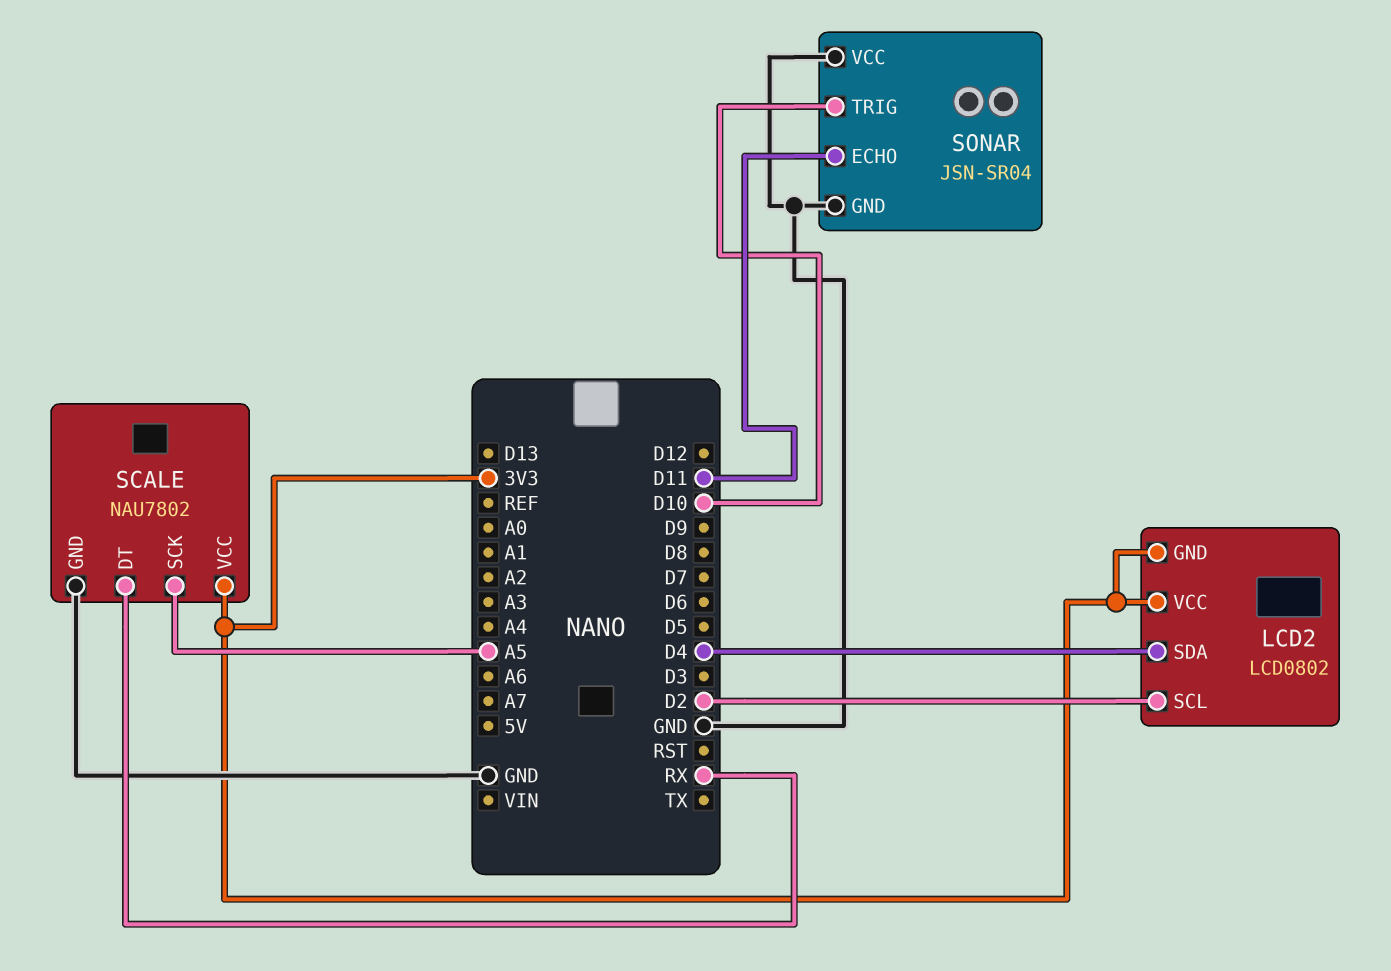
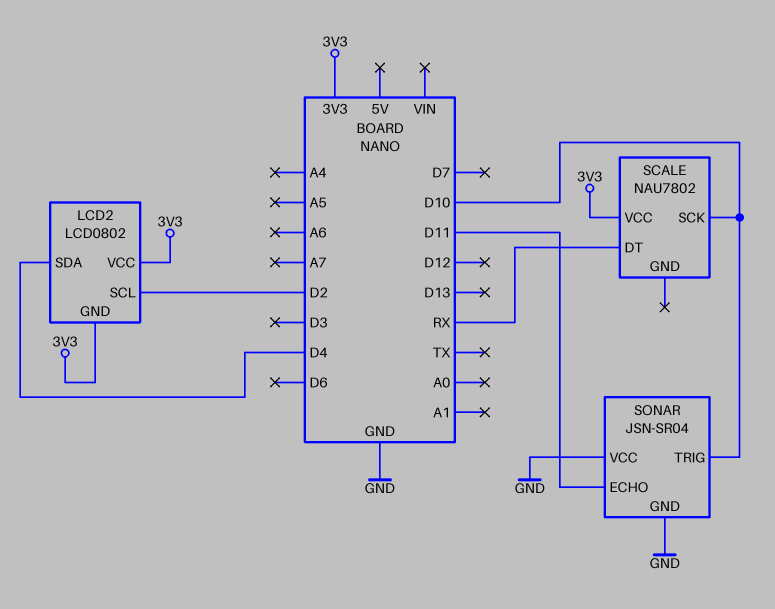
SCALE pin GND: GND -> none
SCALE pin SCK: A5 -> D10

